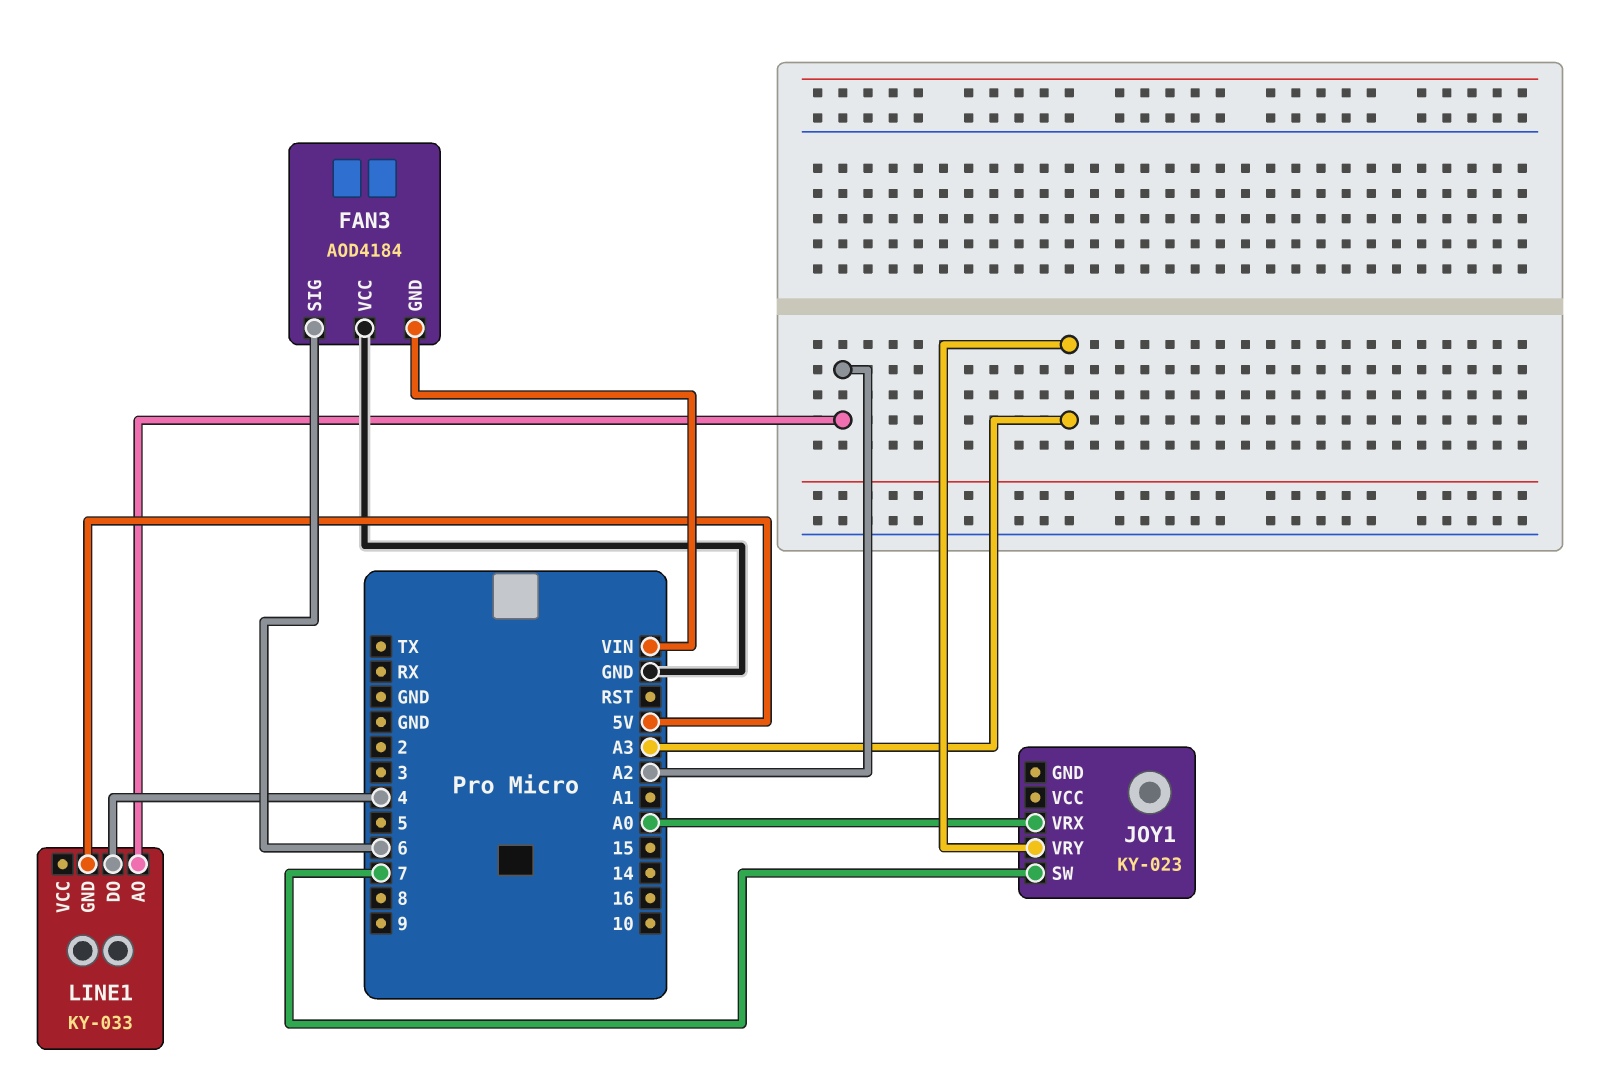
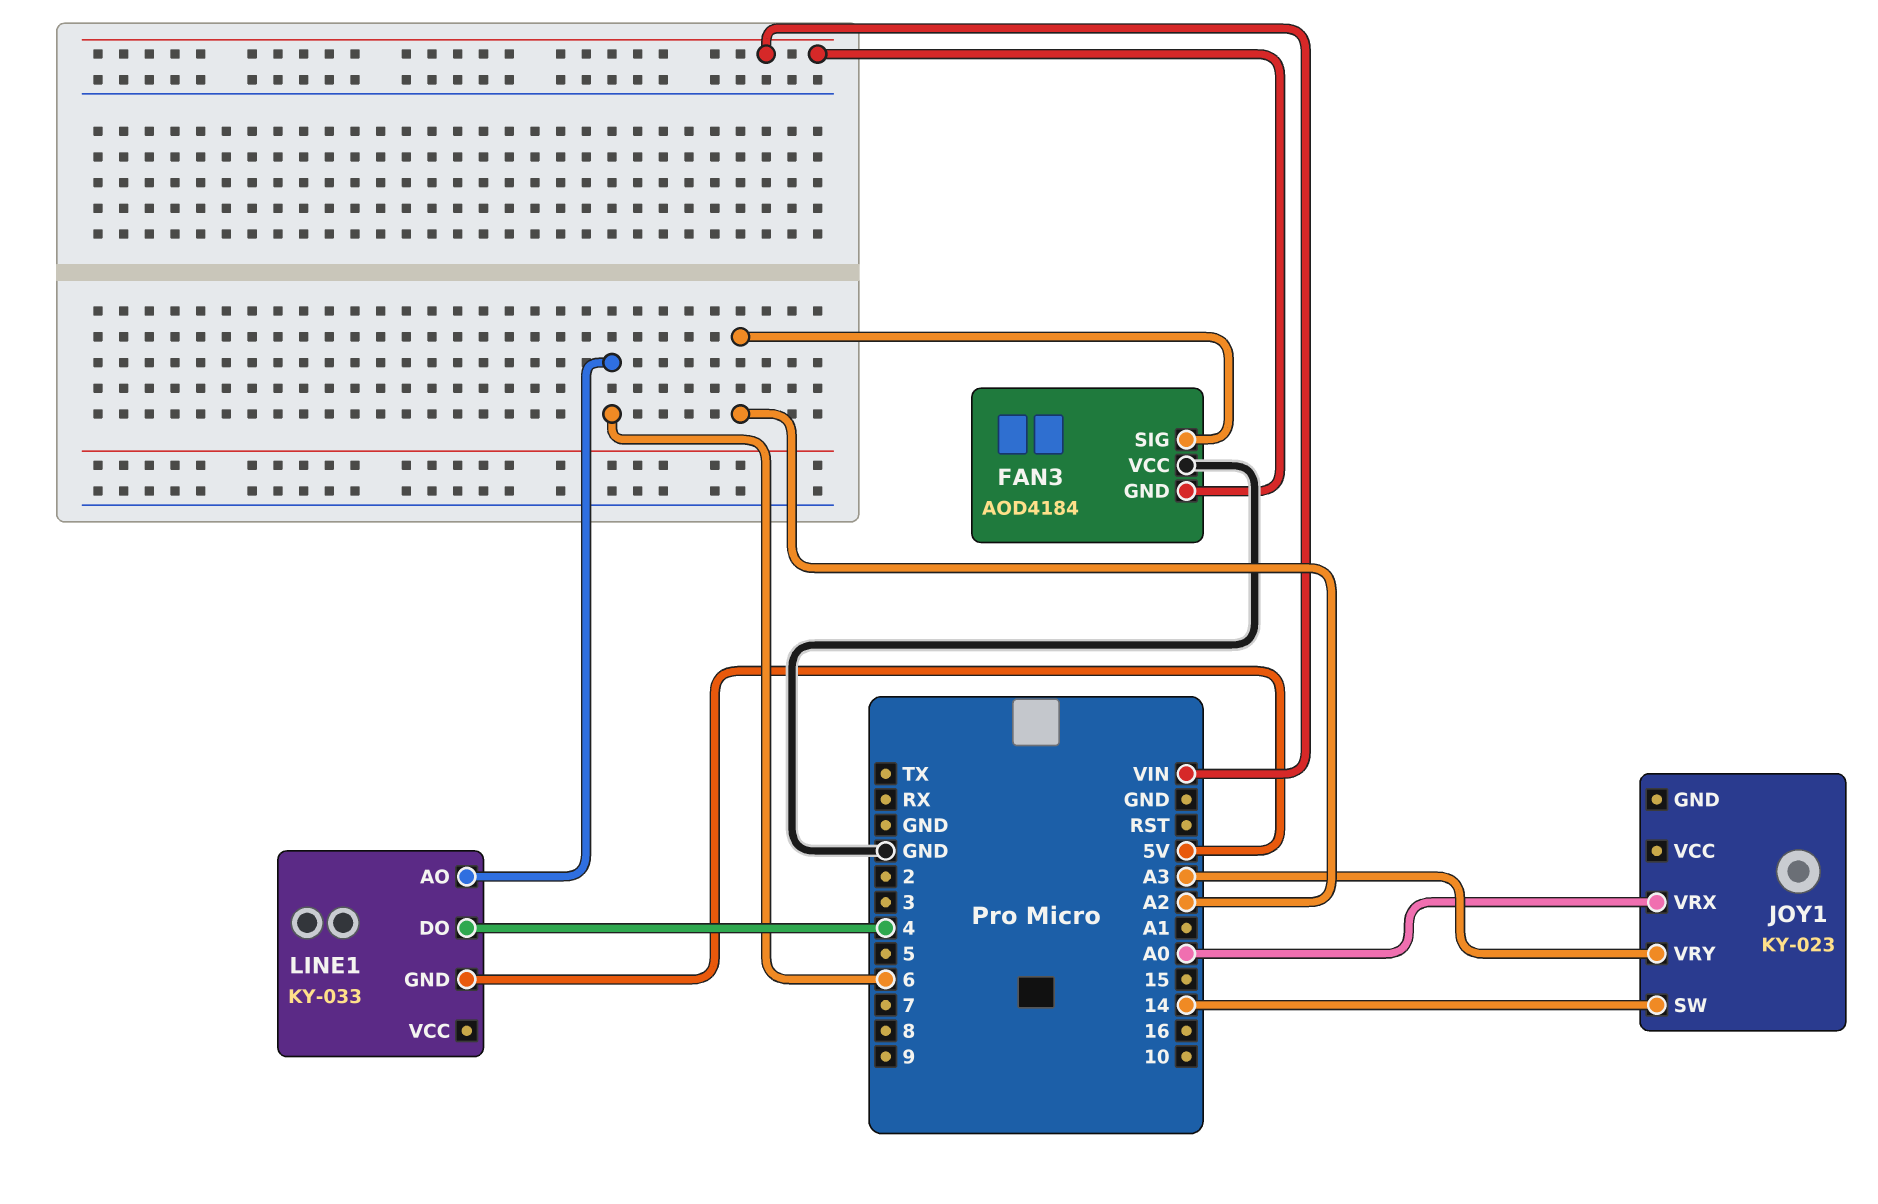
FAN3 pin SIG: 6 -> A2
JOY1 pin SW: 7 -> 14
LINE1 pin AO: A2 -> 6

